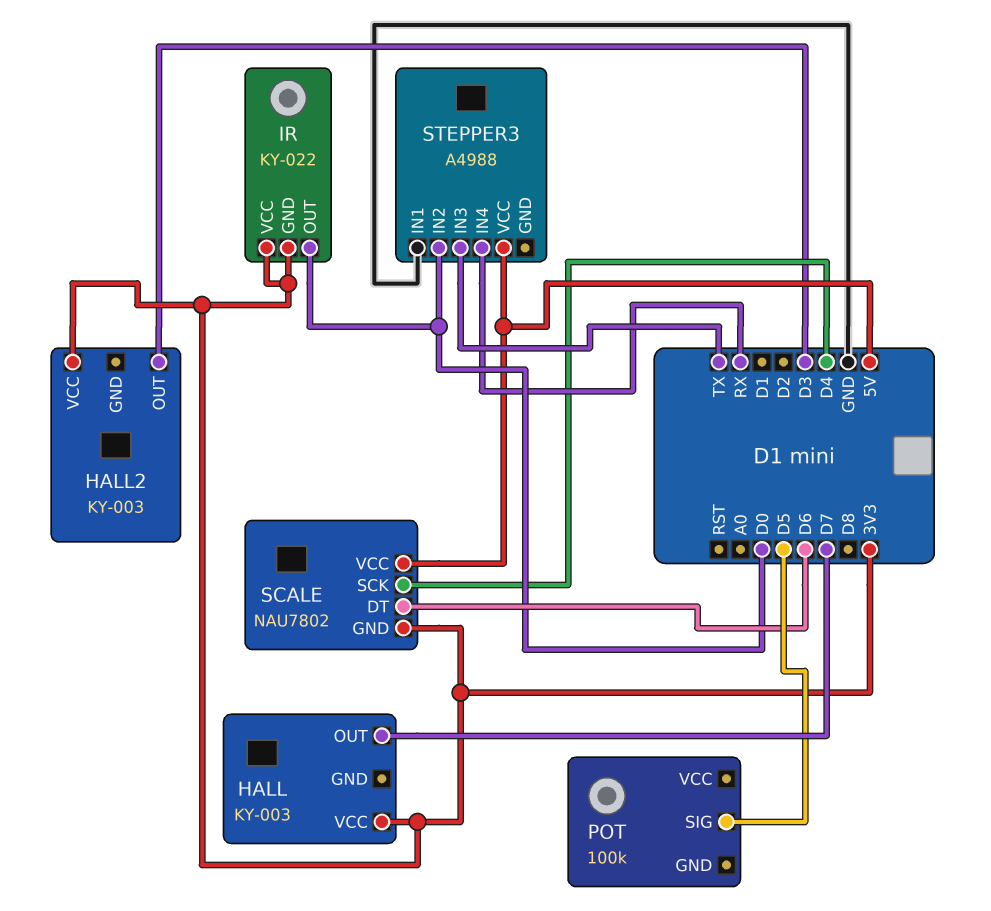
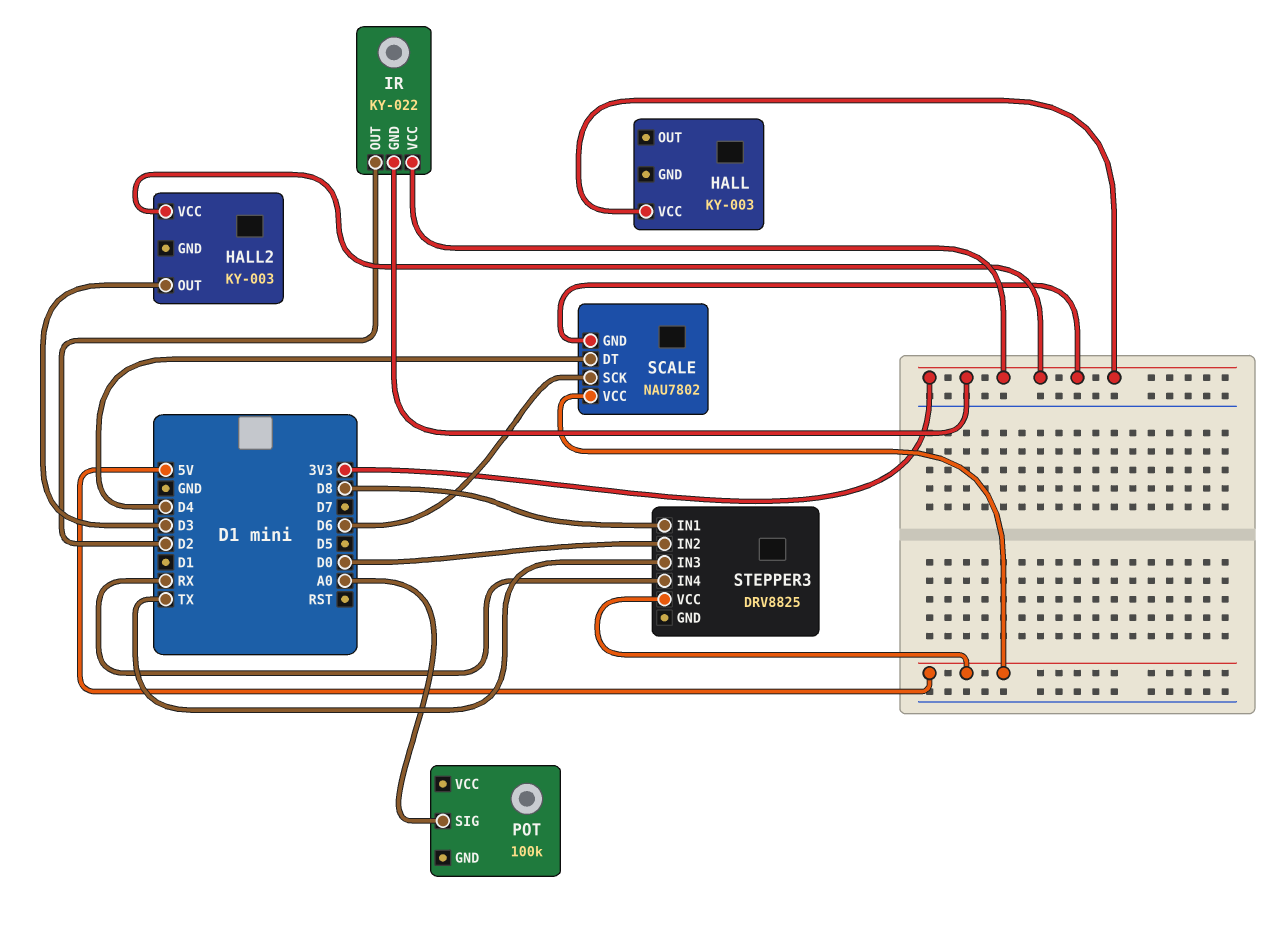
HALL pin OUT: D7 -> none
IR pin OUT: D0 -> D2
POT pin SIG: D5 -> A0
SCALE pin DT: D6 -> D4
SCALE pin SCK: D4 -> D6
STEPPER3: A4988 -> DRV8825
STEPPER3 pin IN1: GND -> D8

